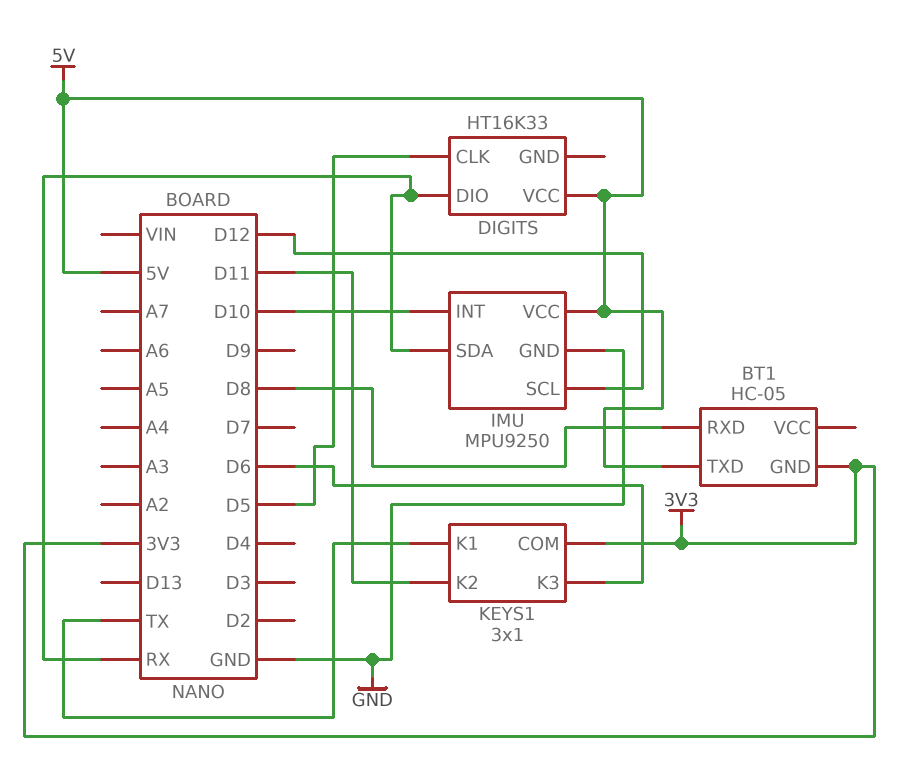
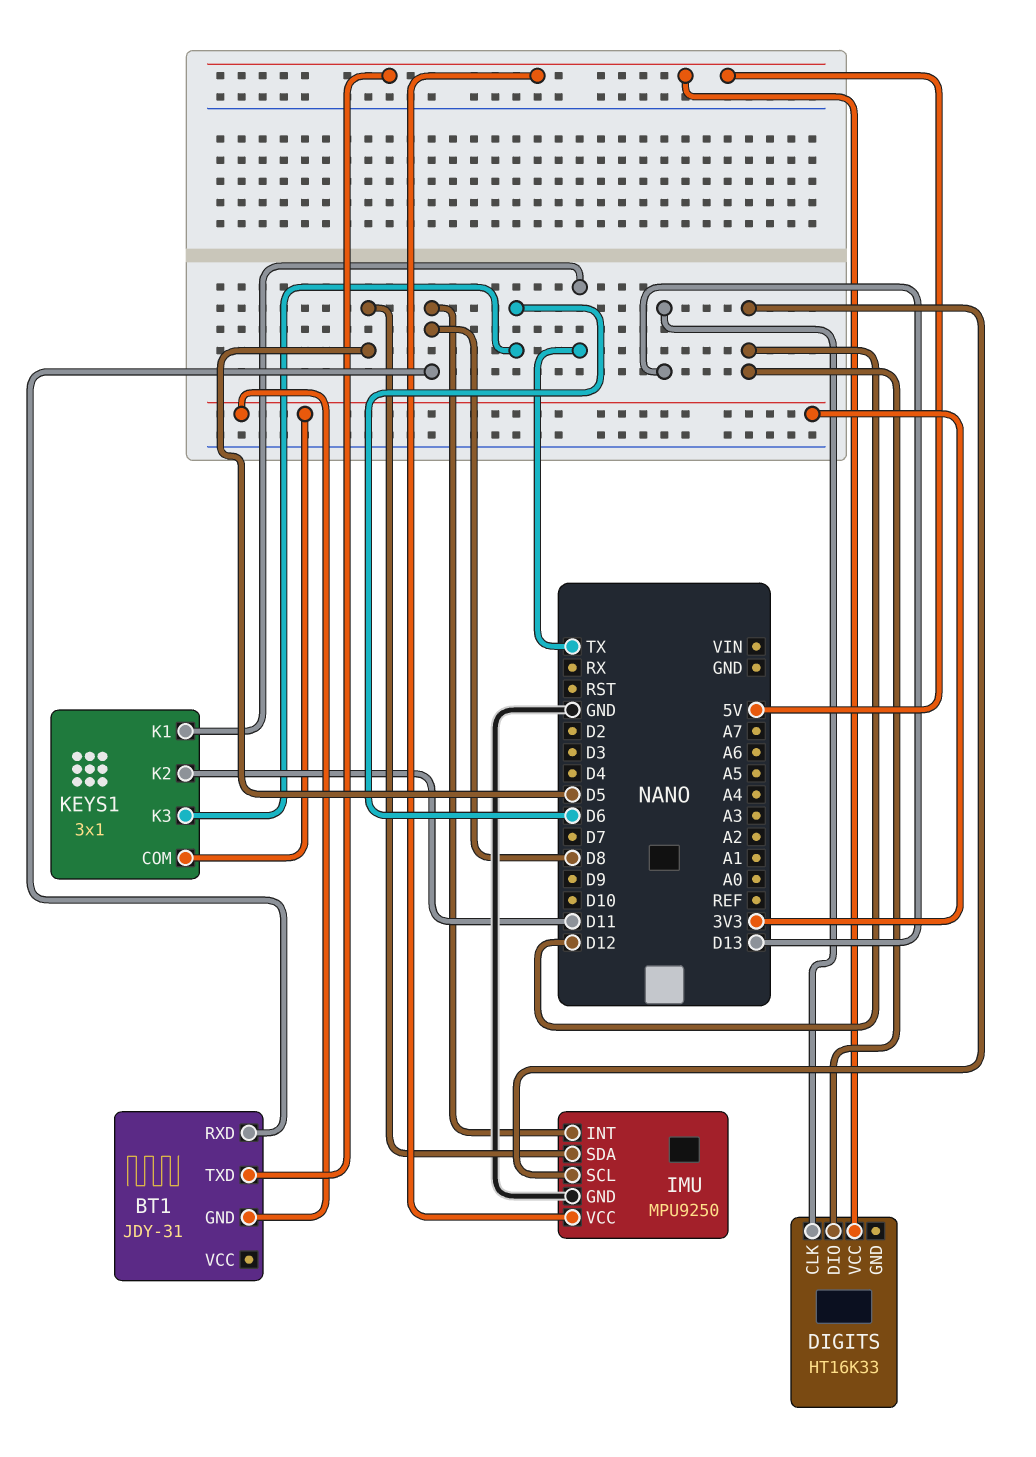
BT1: HC-05 -> JDY-31
DIGITS pin CLK: D5 -> D13
DIGITS pin DIO: RX -> D12
IMU pin INT: D10 -> D8
IMU pin SDA: RX -> D5

